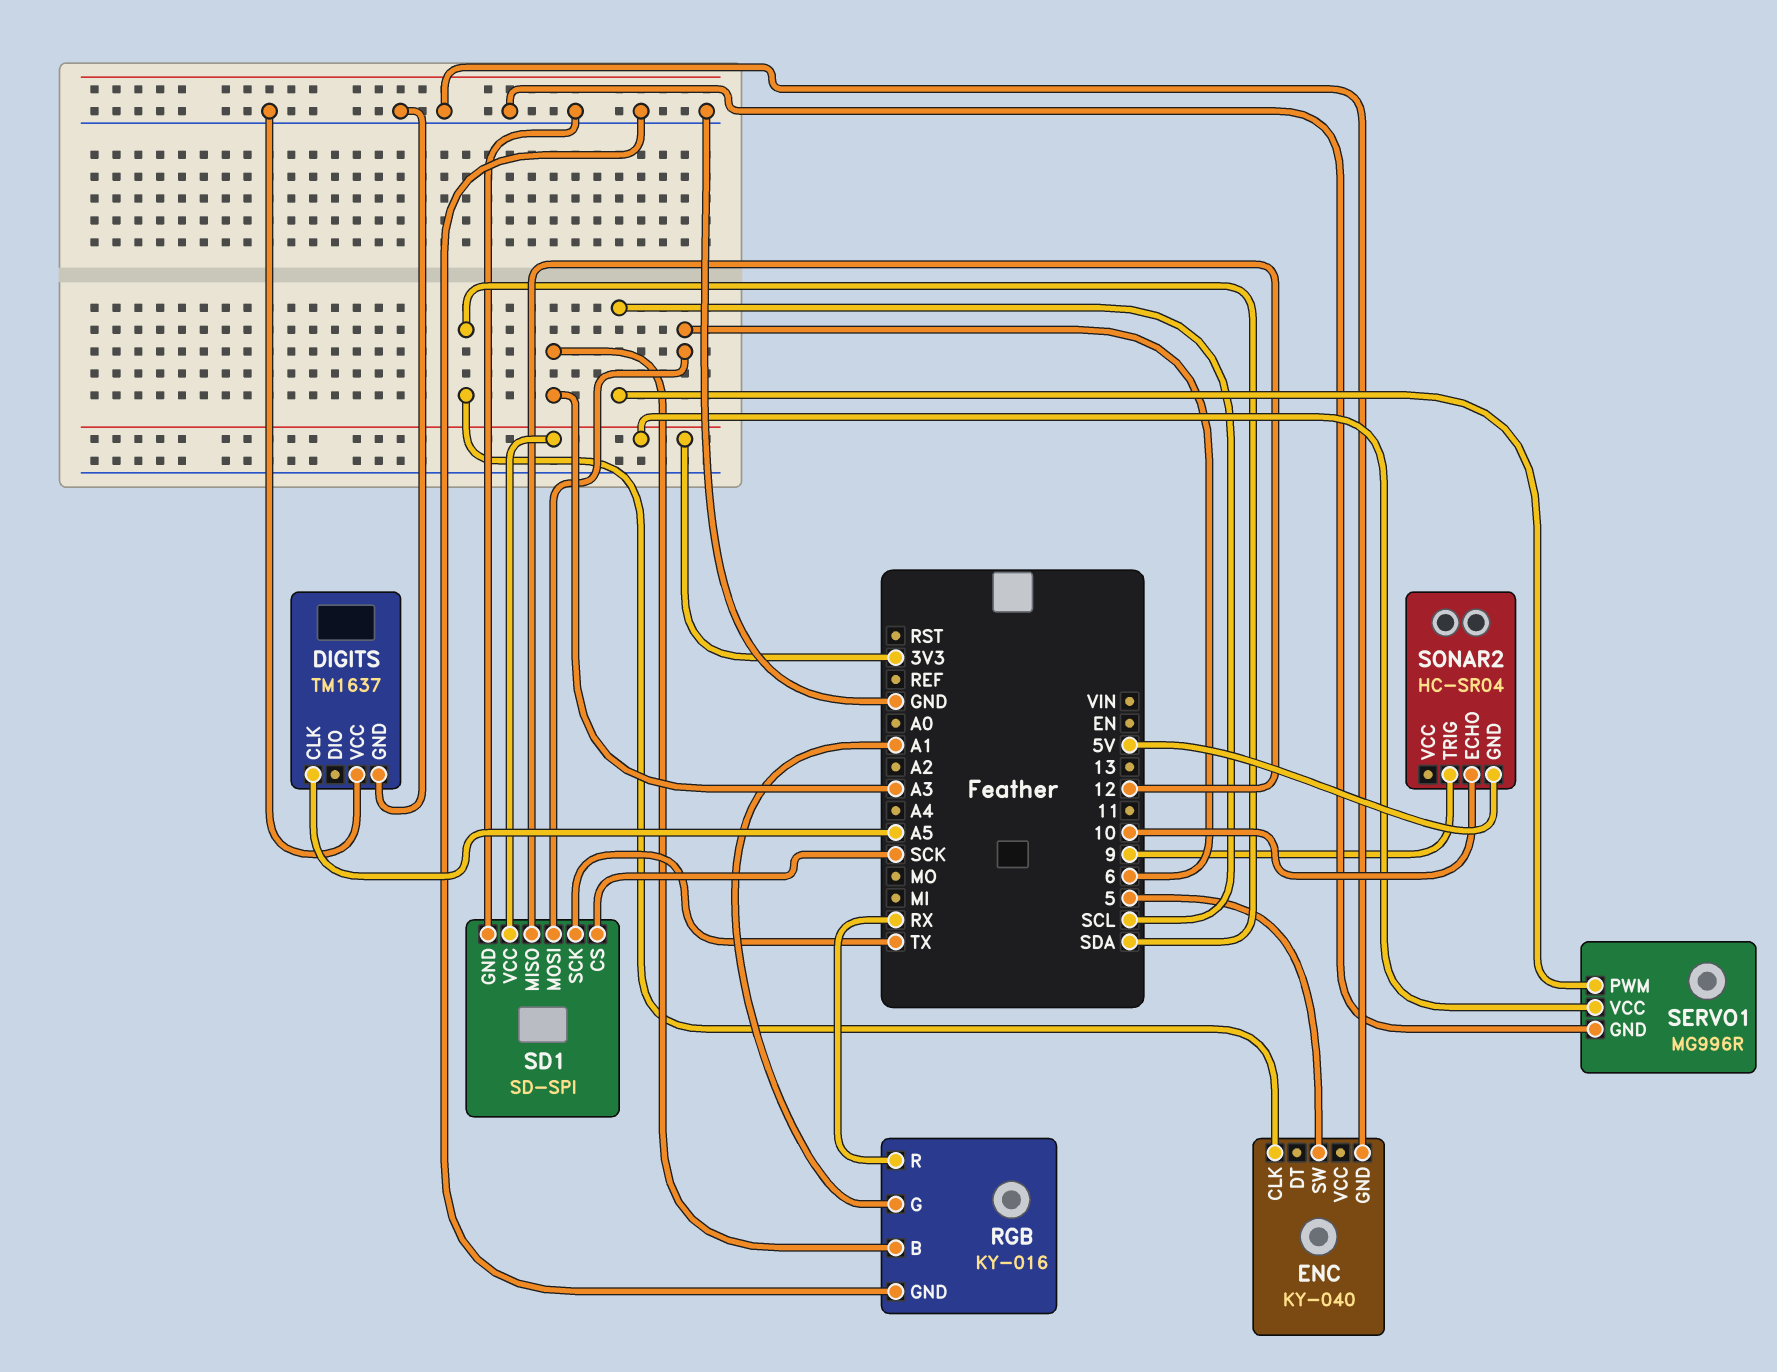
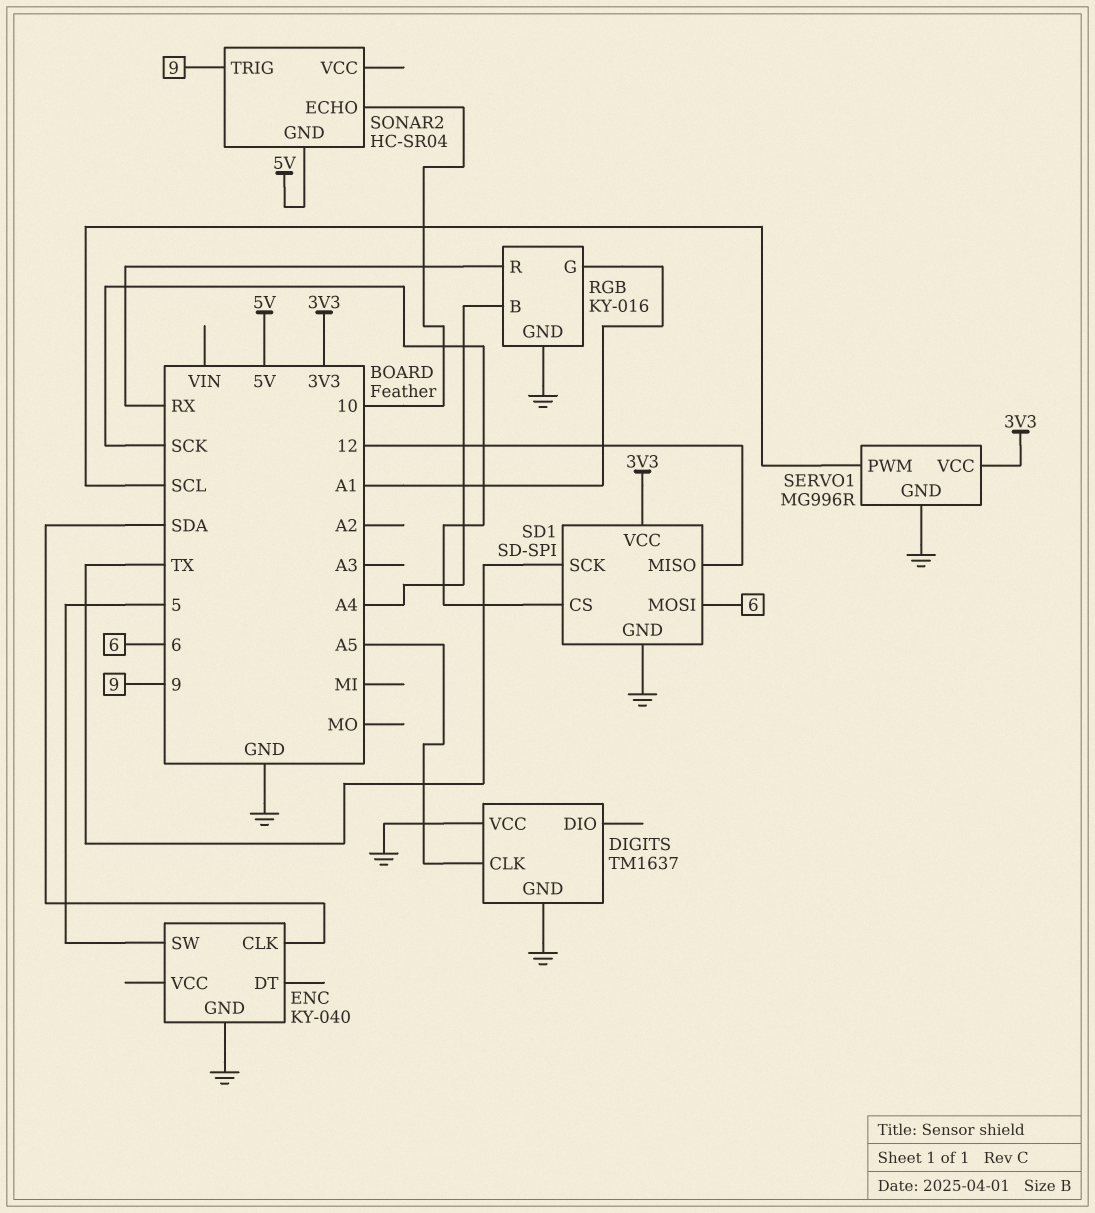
RGB pin B: A3 -> A4

